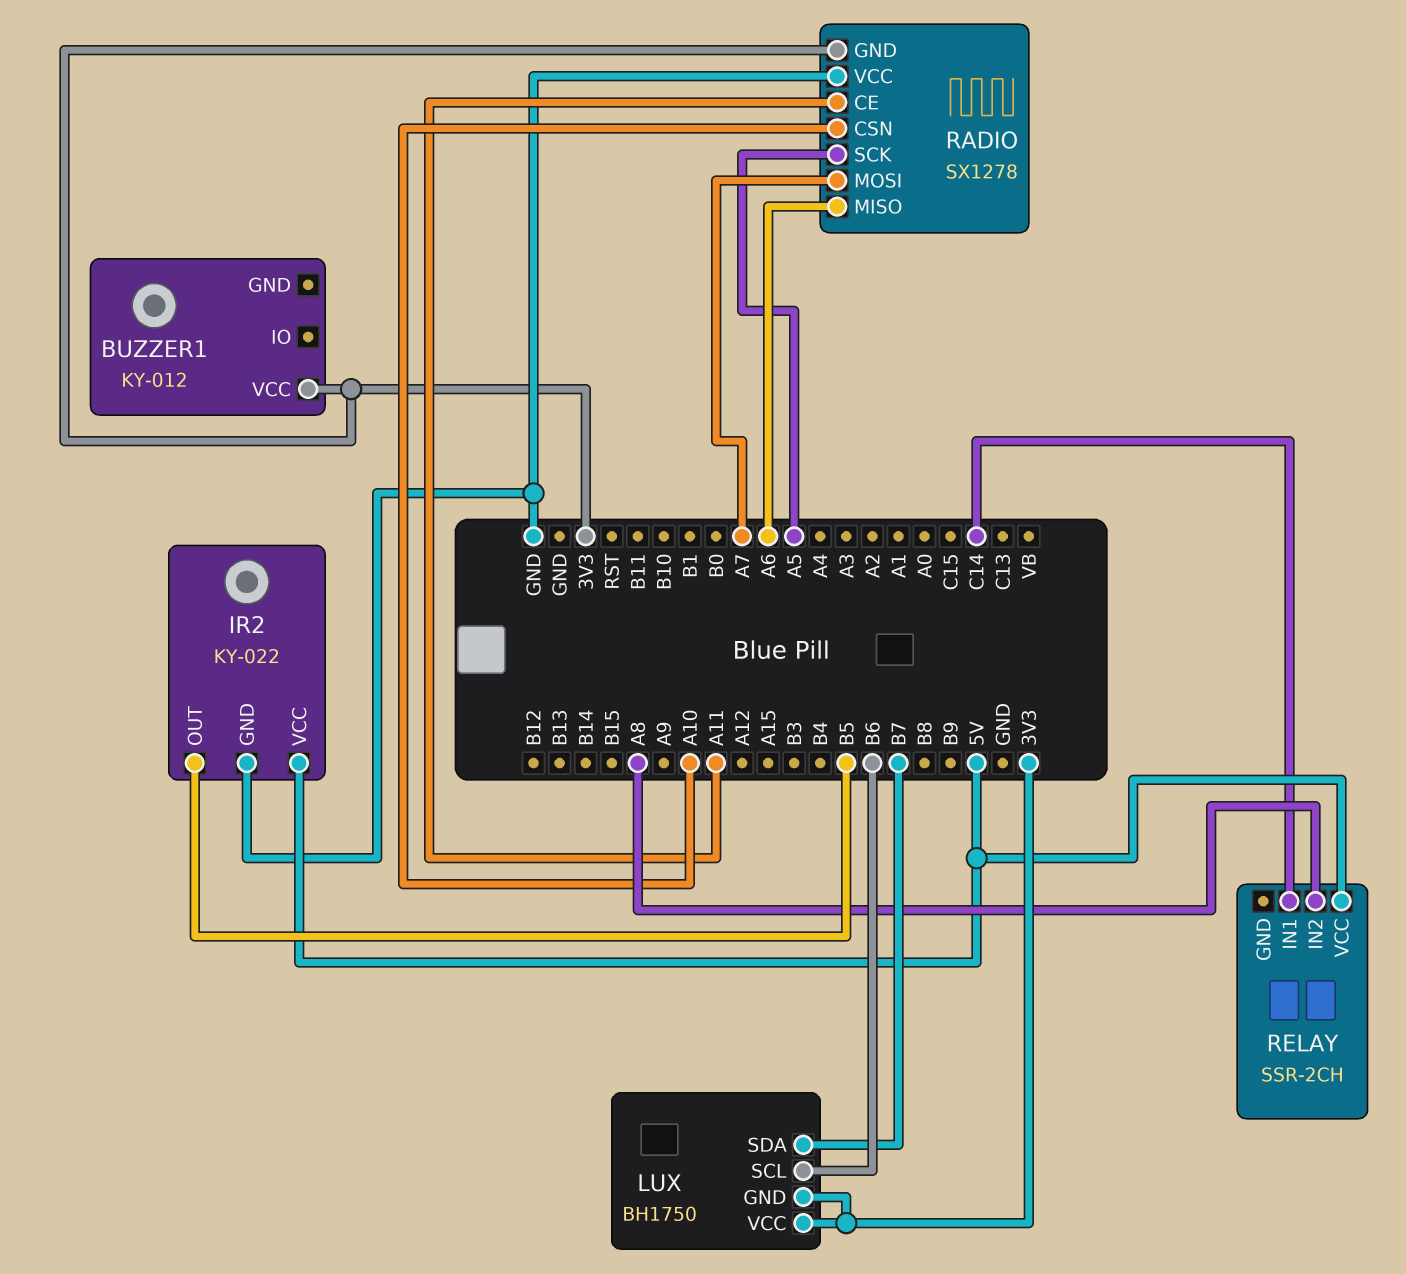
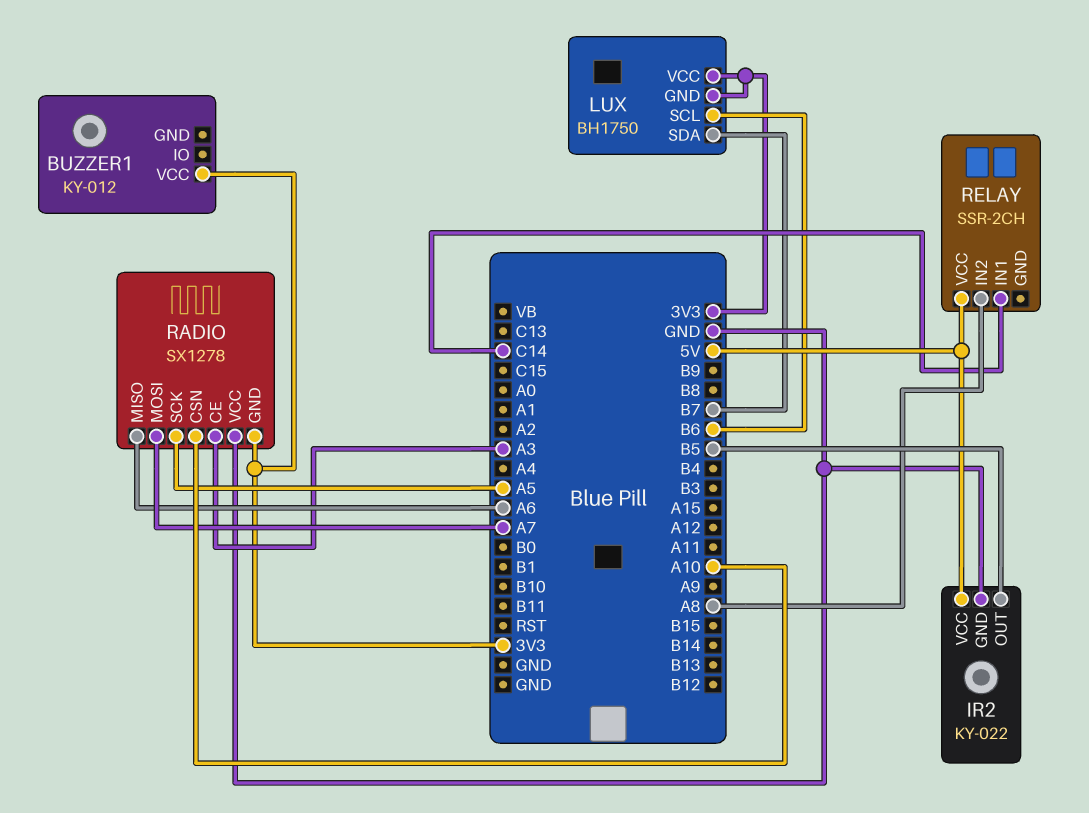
RADIO pin CE: A11 -> A3

